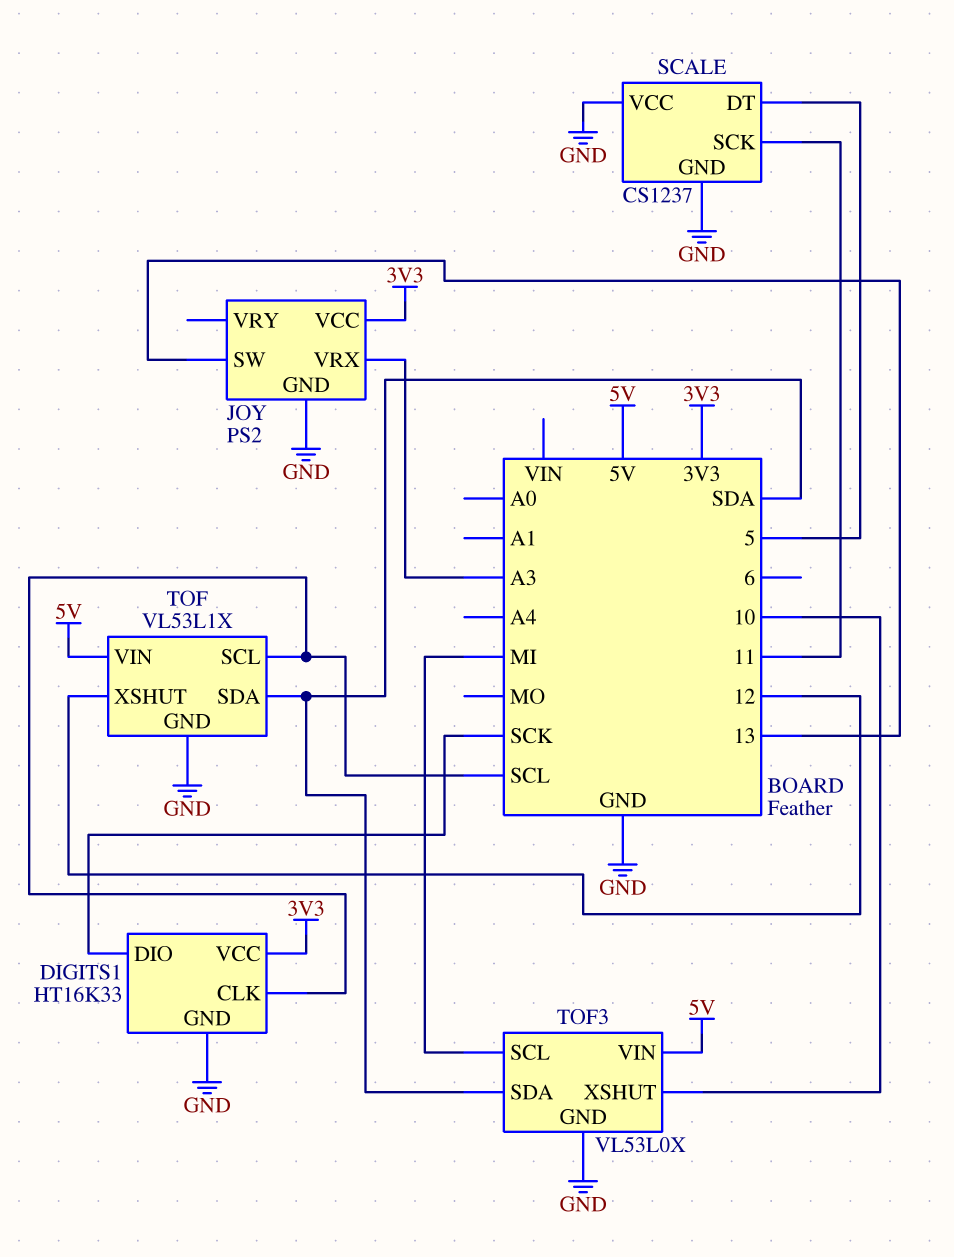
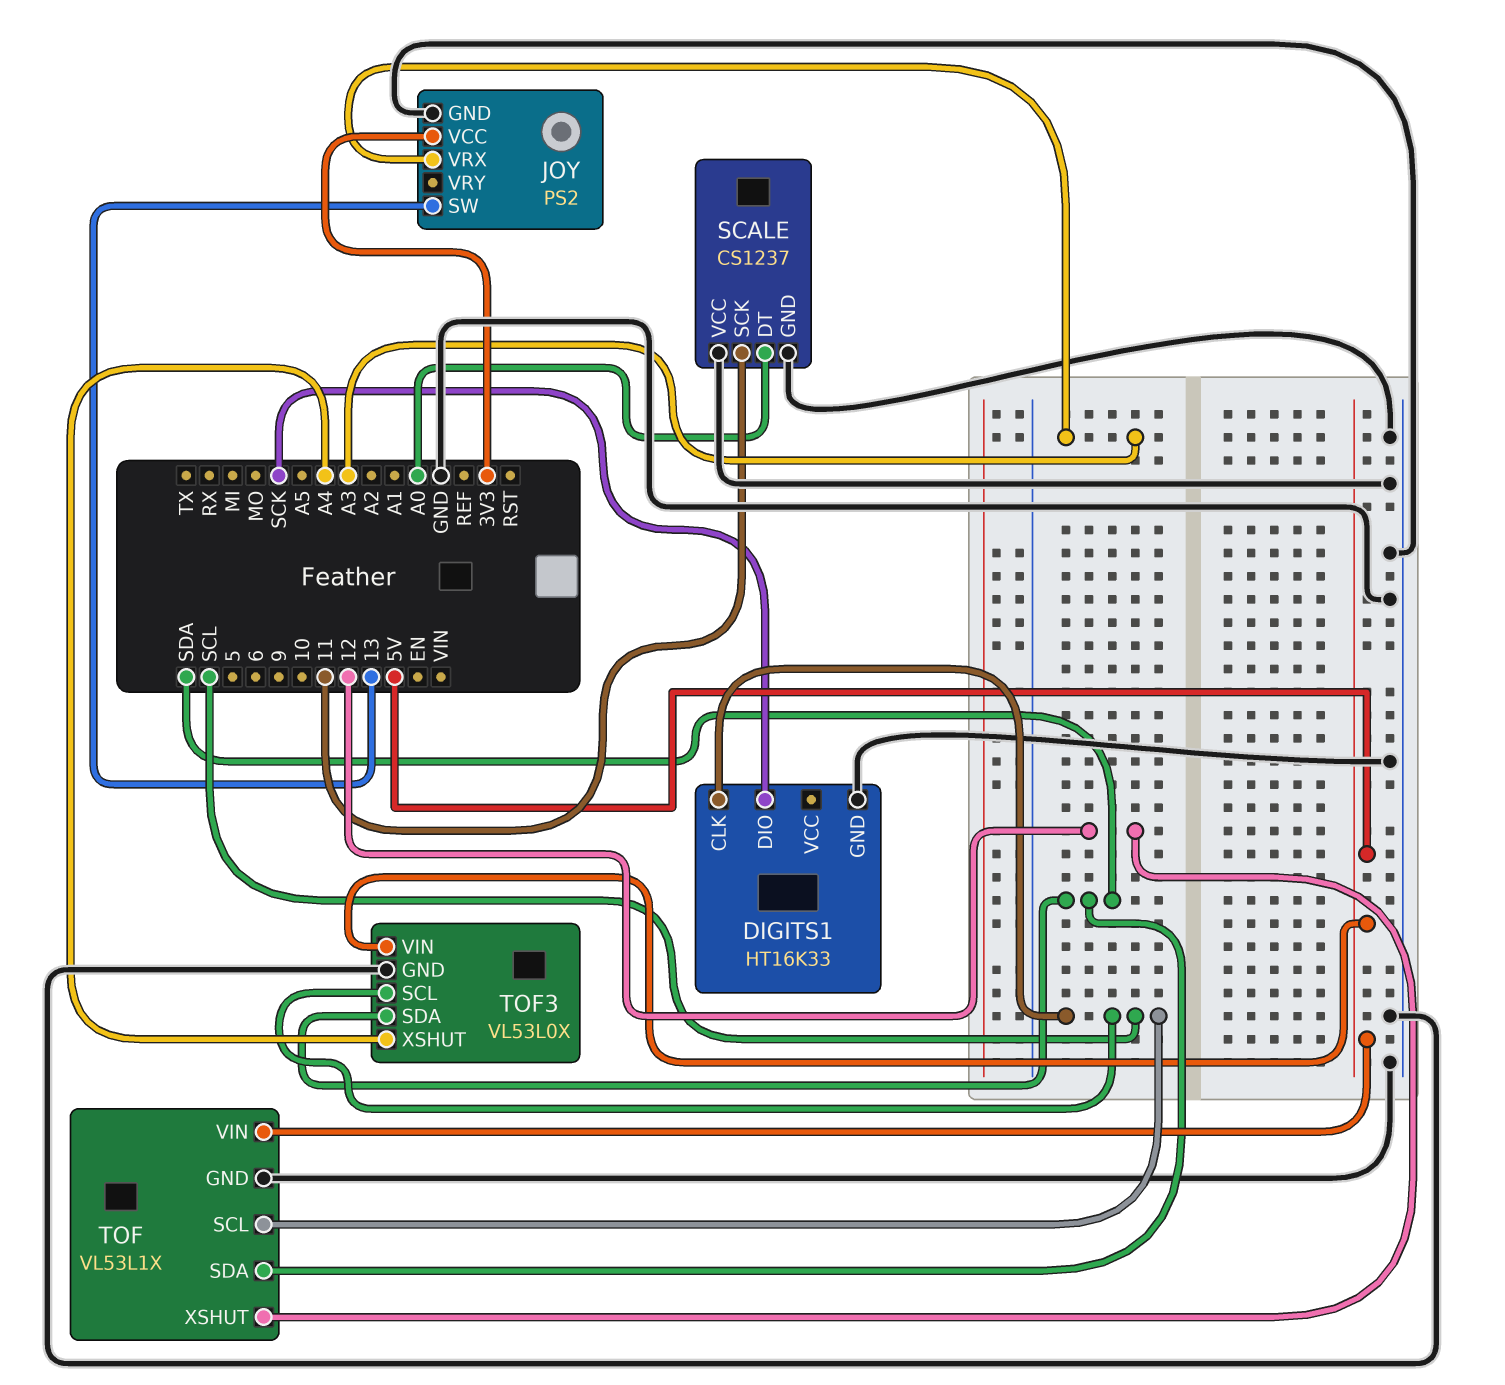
DIGITS1 pin VCC: 3V3 -> none
SCALE pin DT: 5 -> A0
TOF3 pin SCL: MI -> SCL
TOF3 pin XSHUT: 10 -> A4

